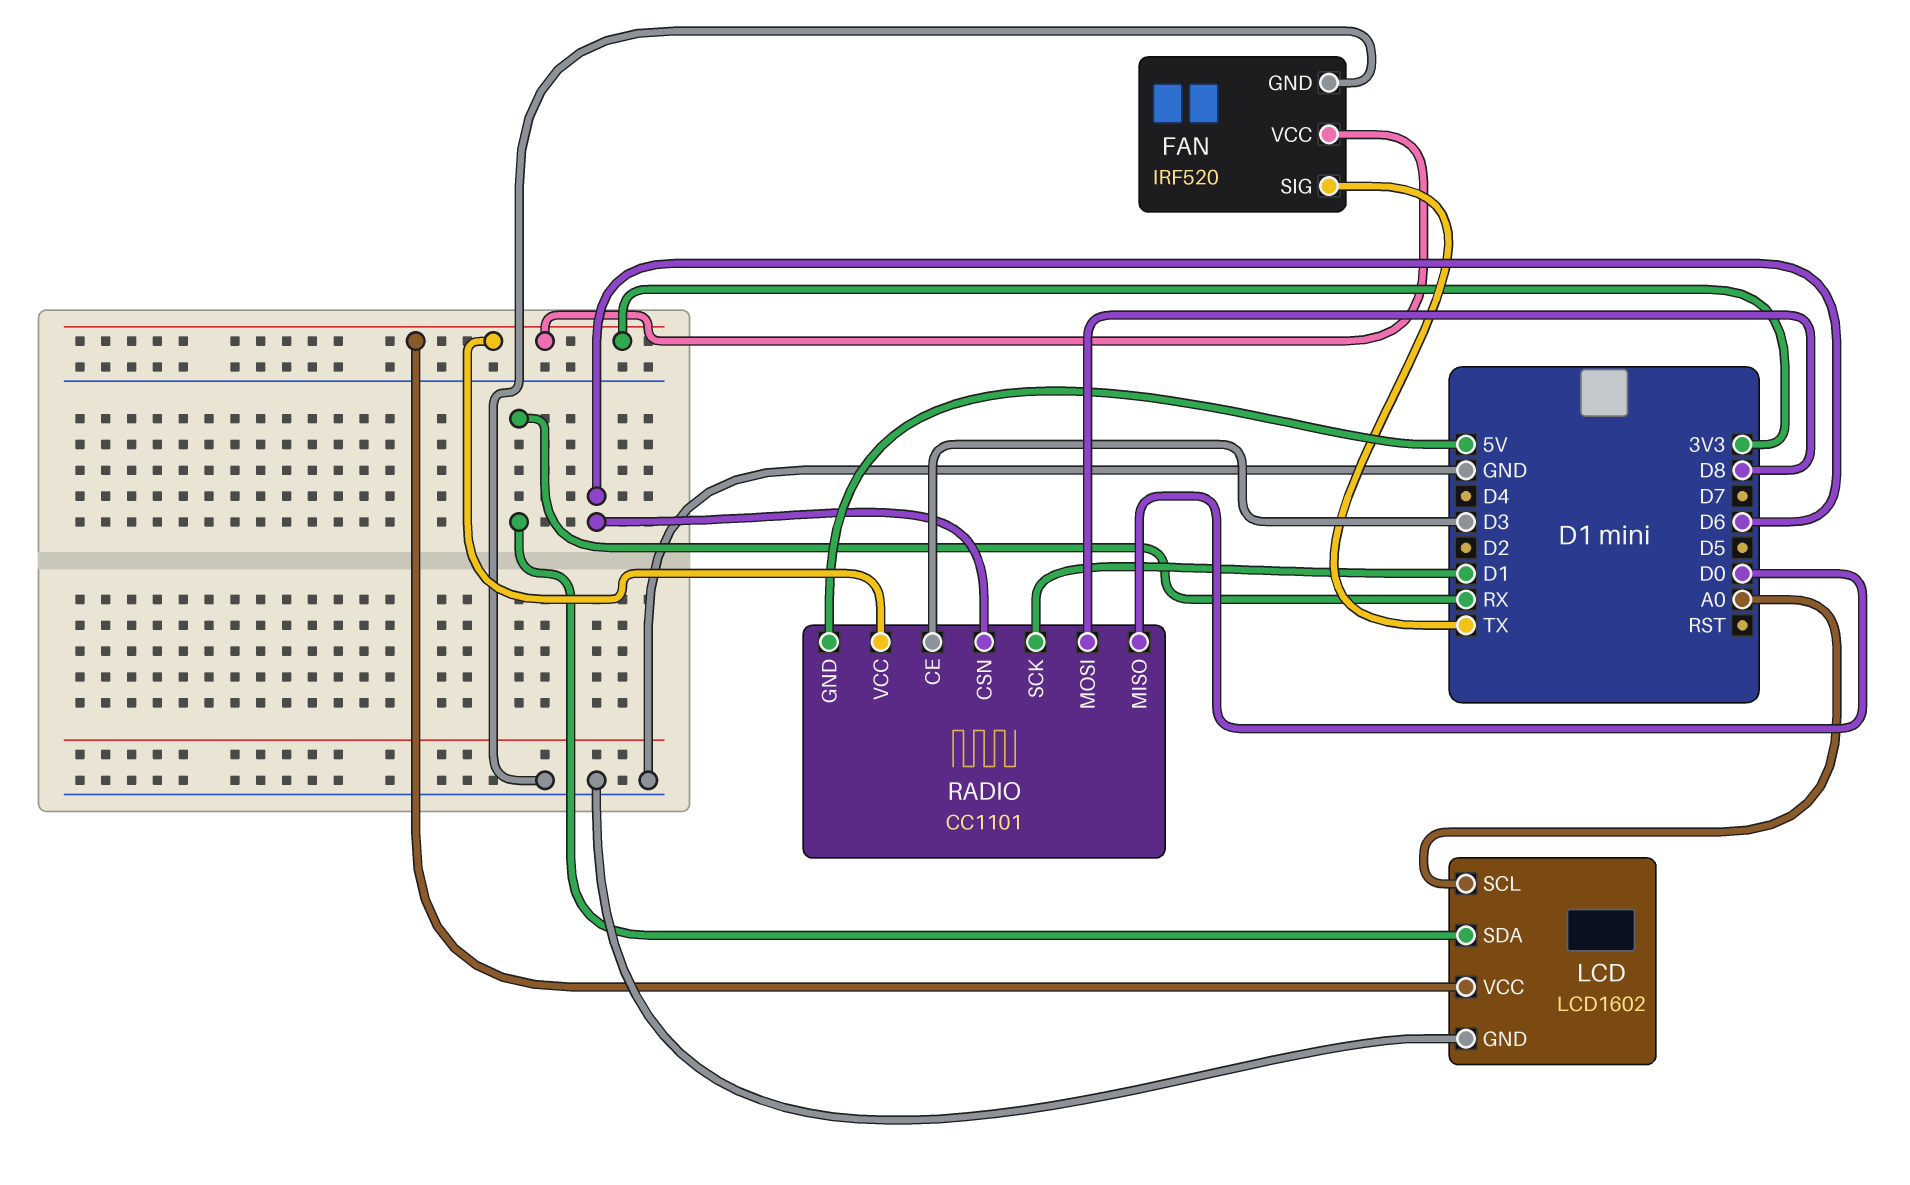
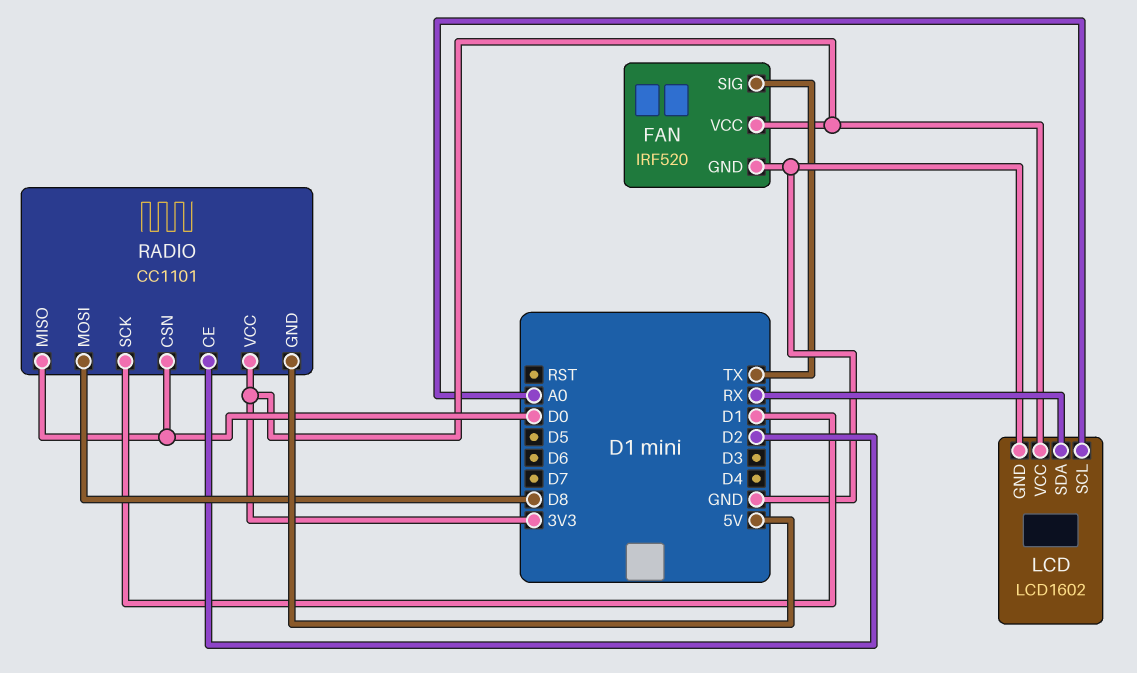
RADIO pin CE: D3 -> D2
RADIO pin CSN: D6 -> D0

